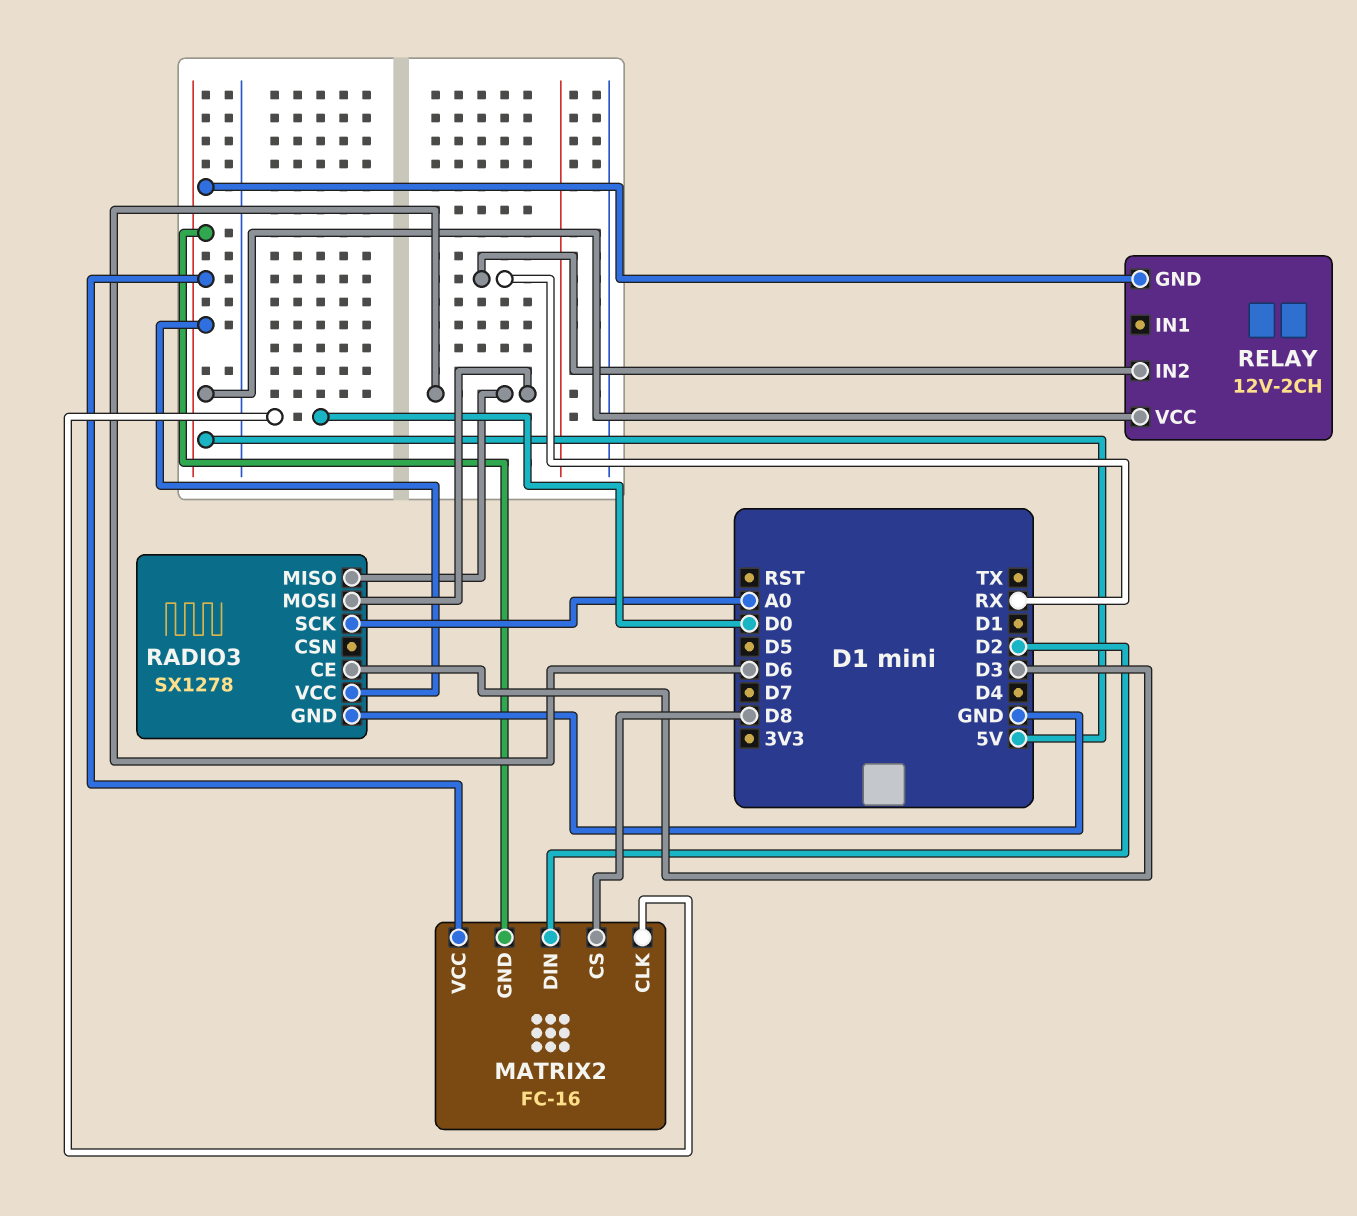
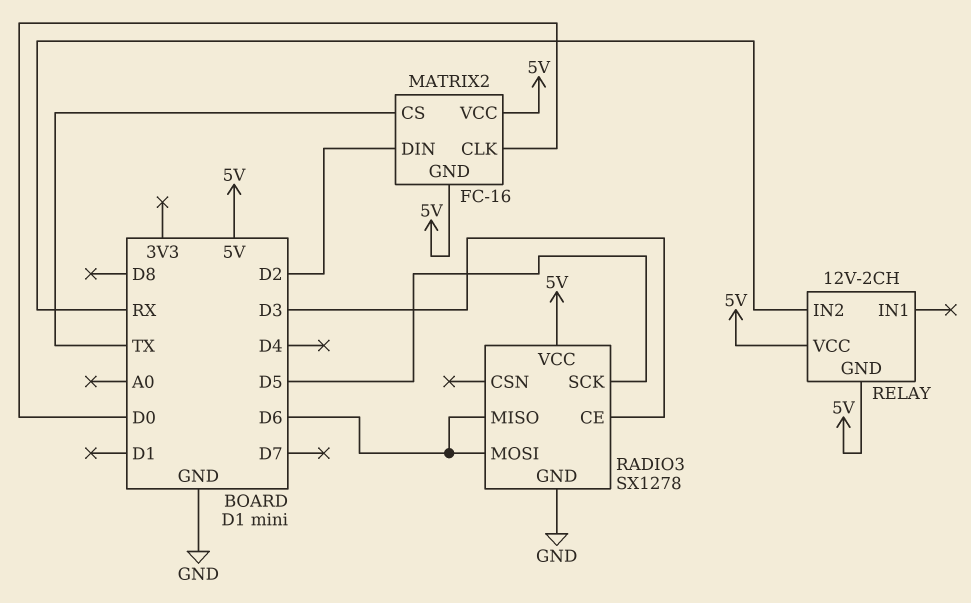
MATRIX2 pin CS: D8 -> TX
RADIO3 pin SCK: A0 -> D5

